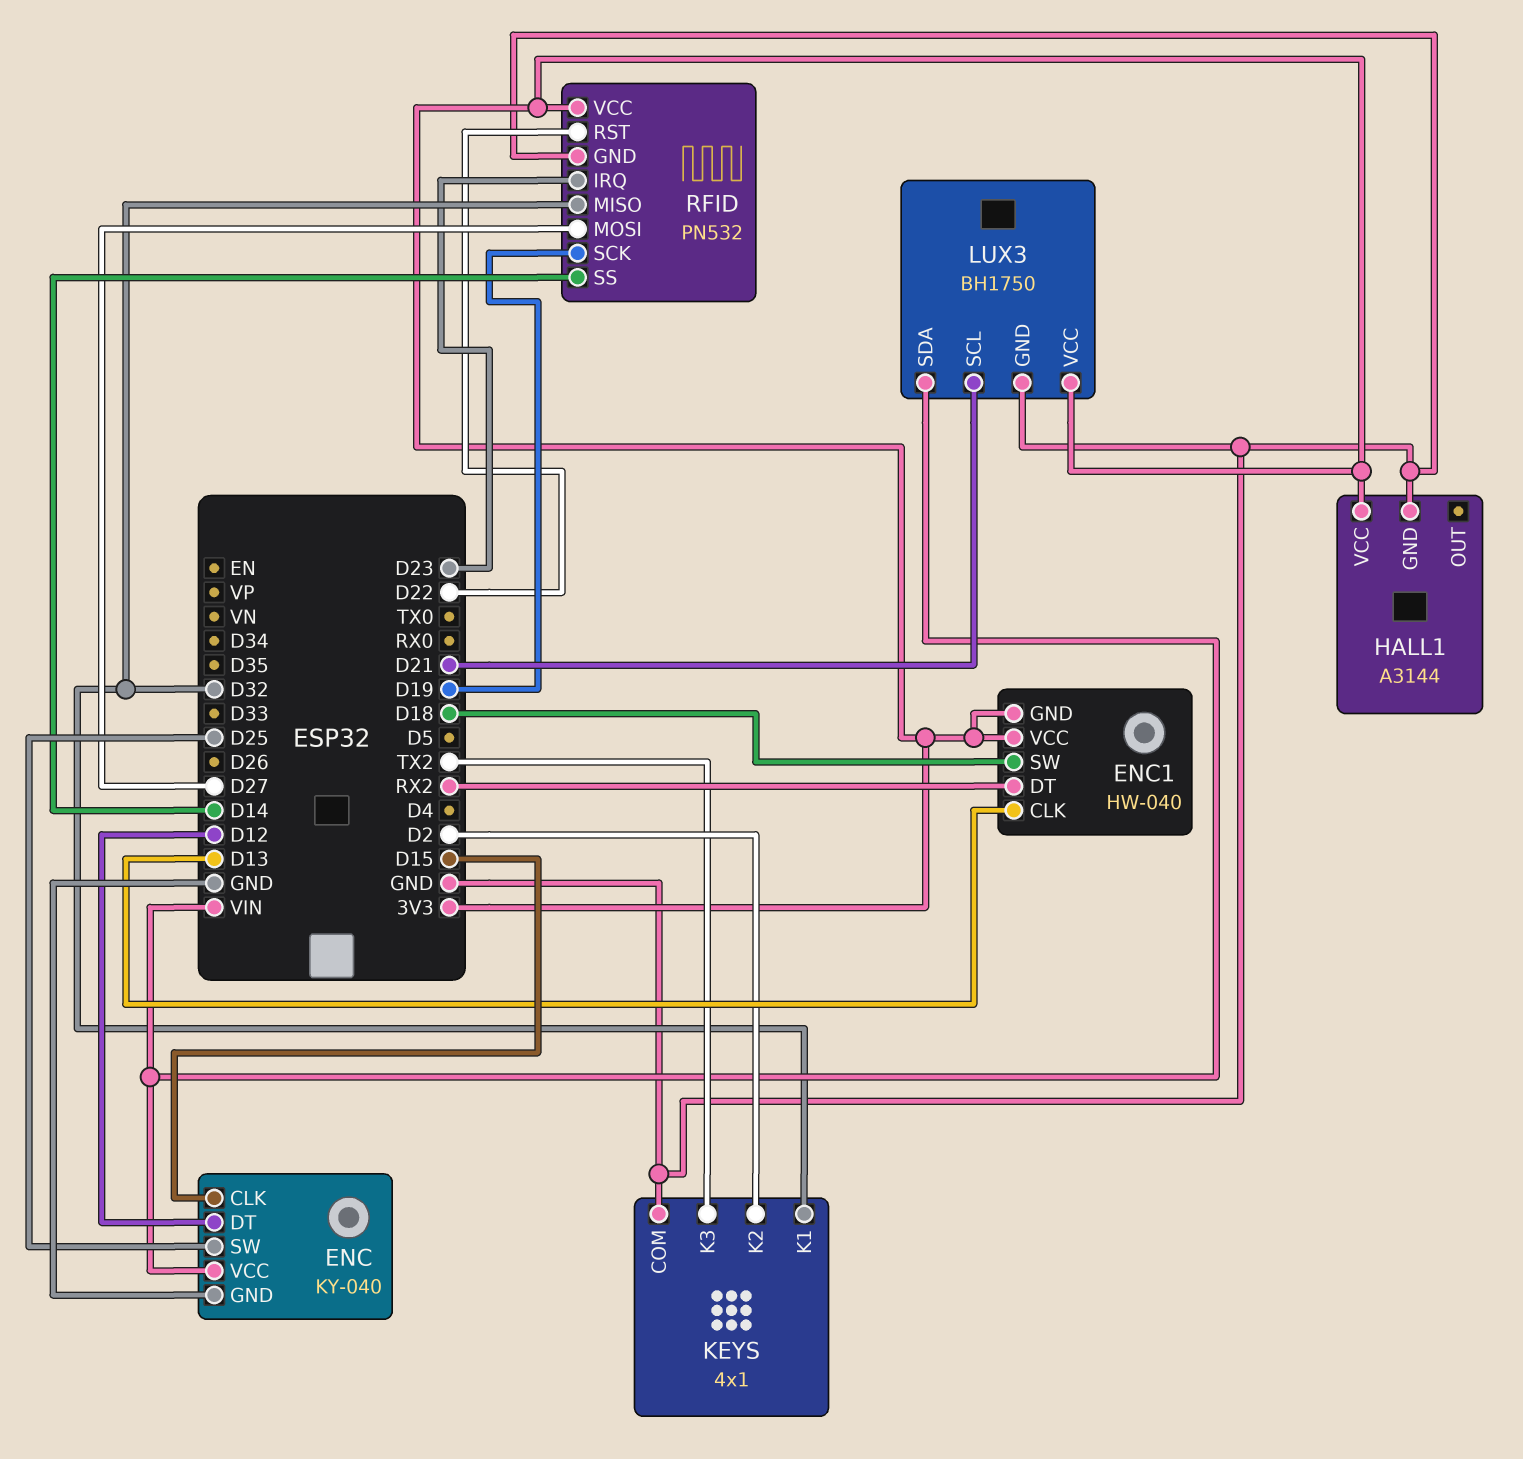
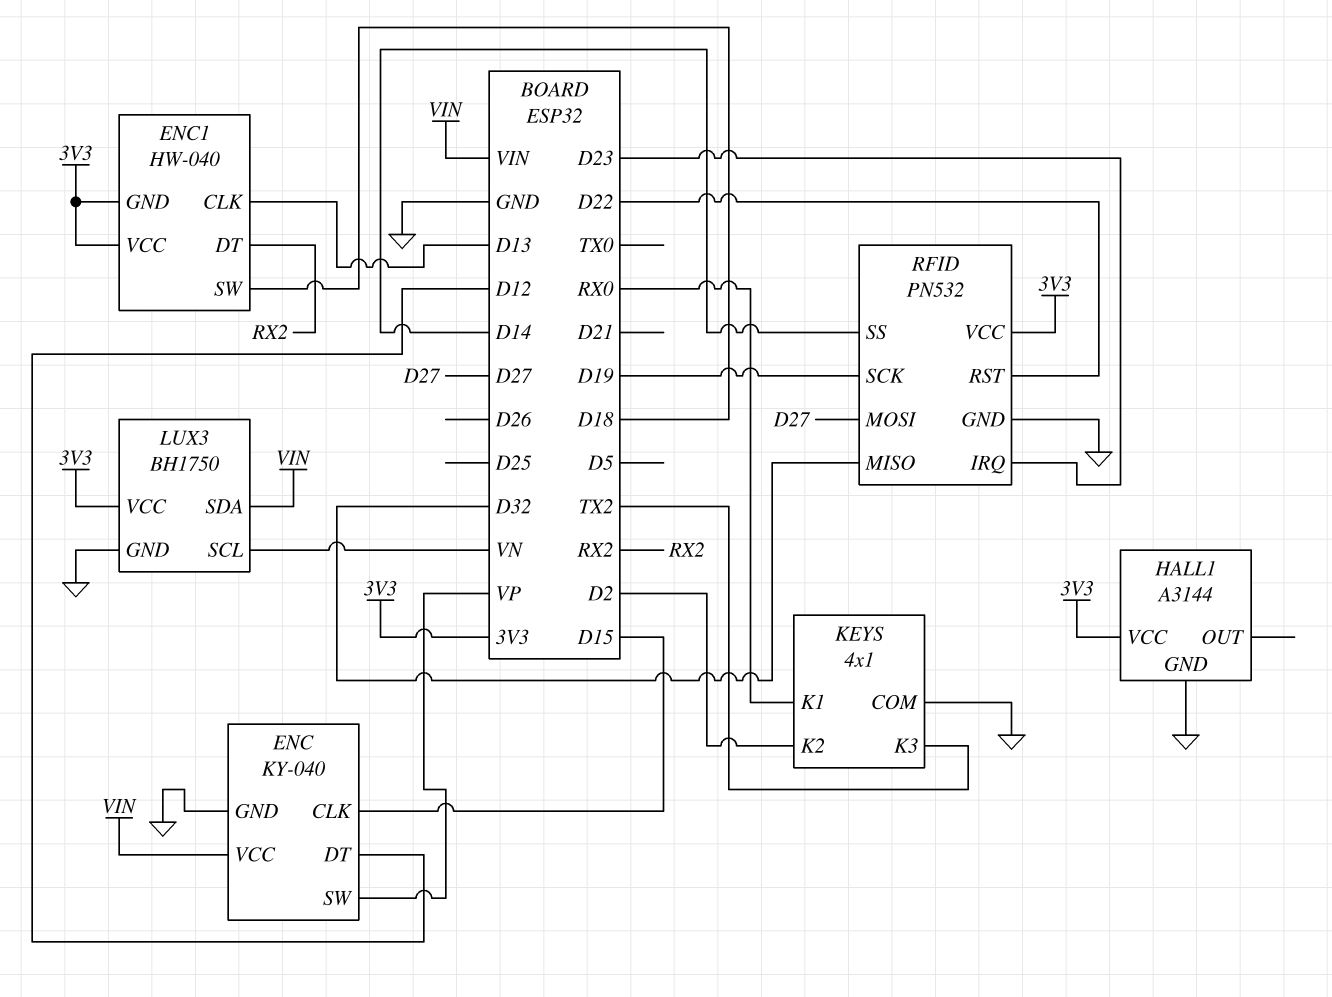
ENC pin SW: D25 -> VP
KEYS pin K1: D32 -> RX0
LUX3 pin SCL: D21 -> VN

